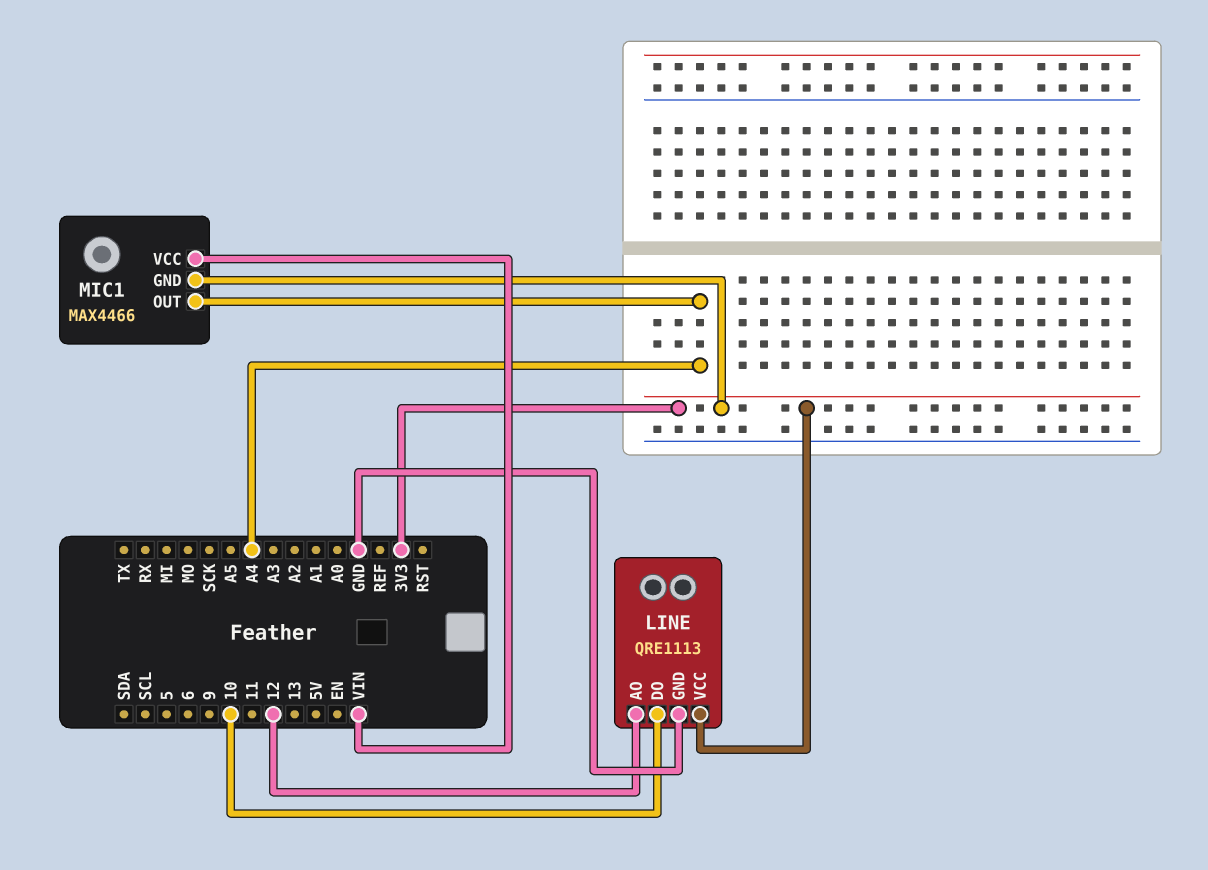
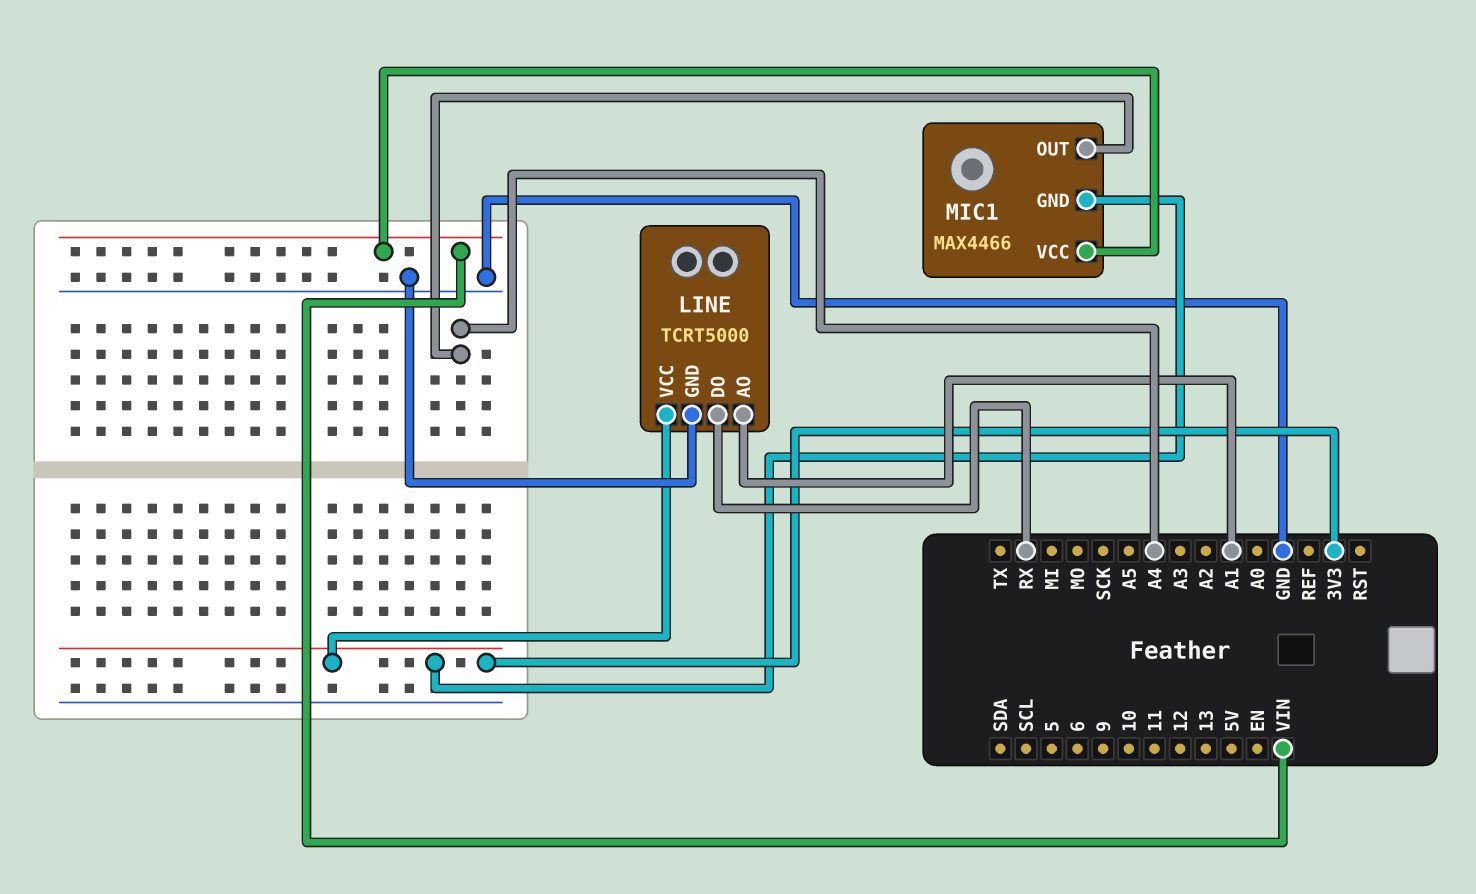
LINE: QRE1113 -> TCRT5000
LINE pin AO: 12 -> A1
LINE pin DO: 10 -> RX

